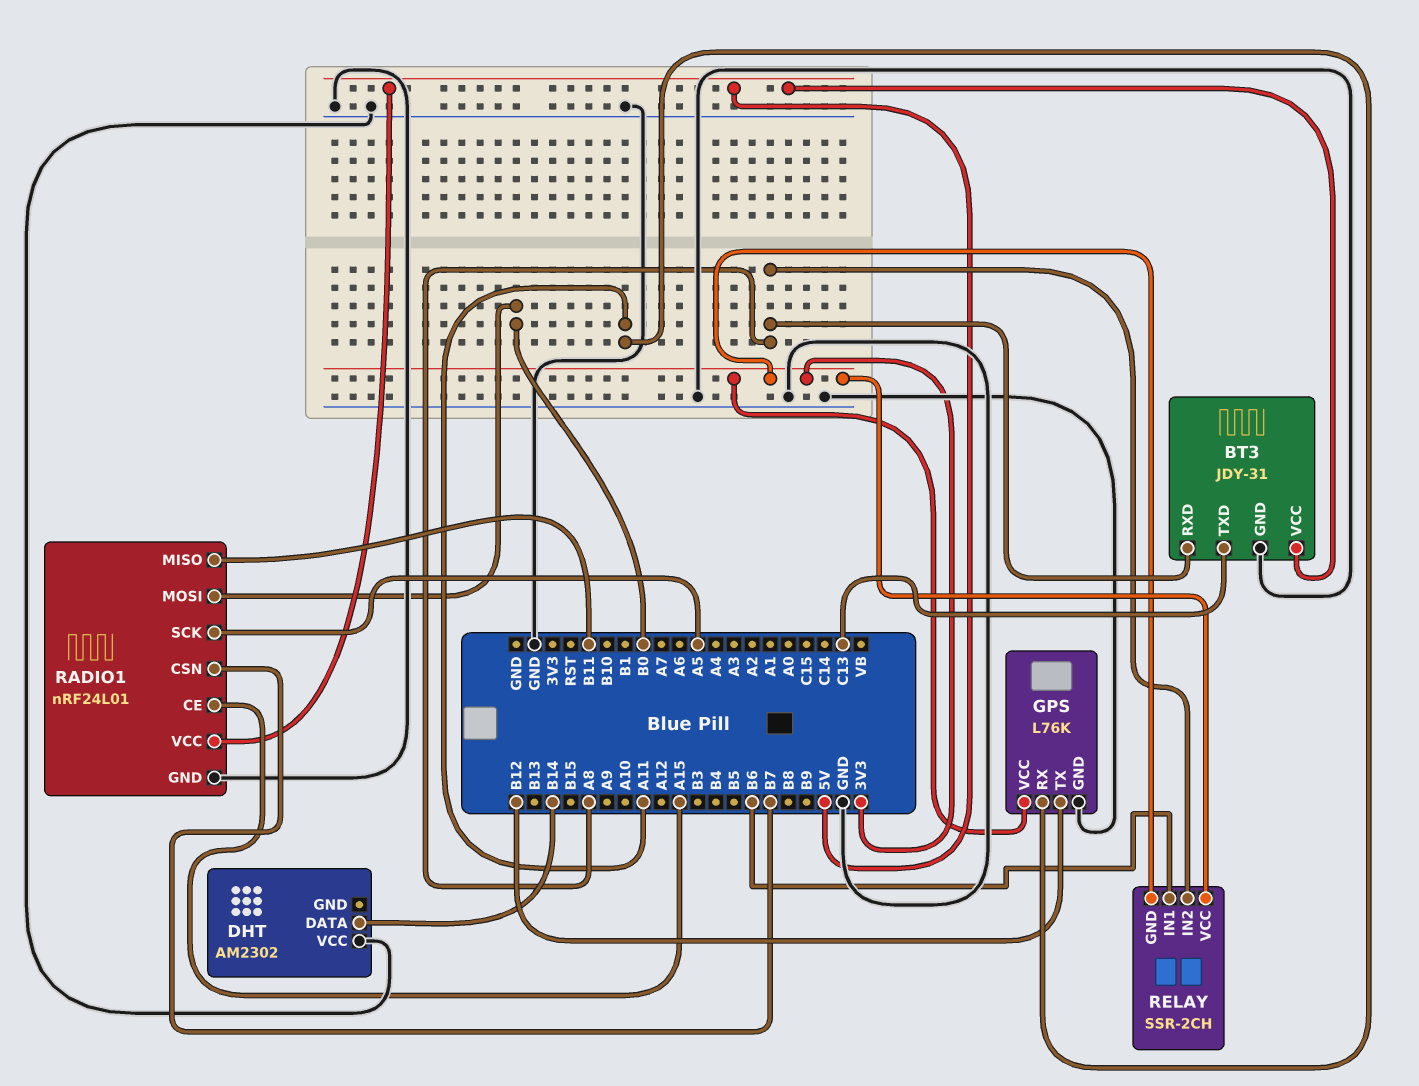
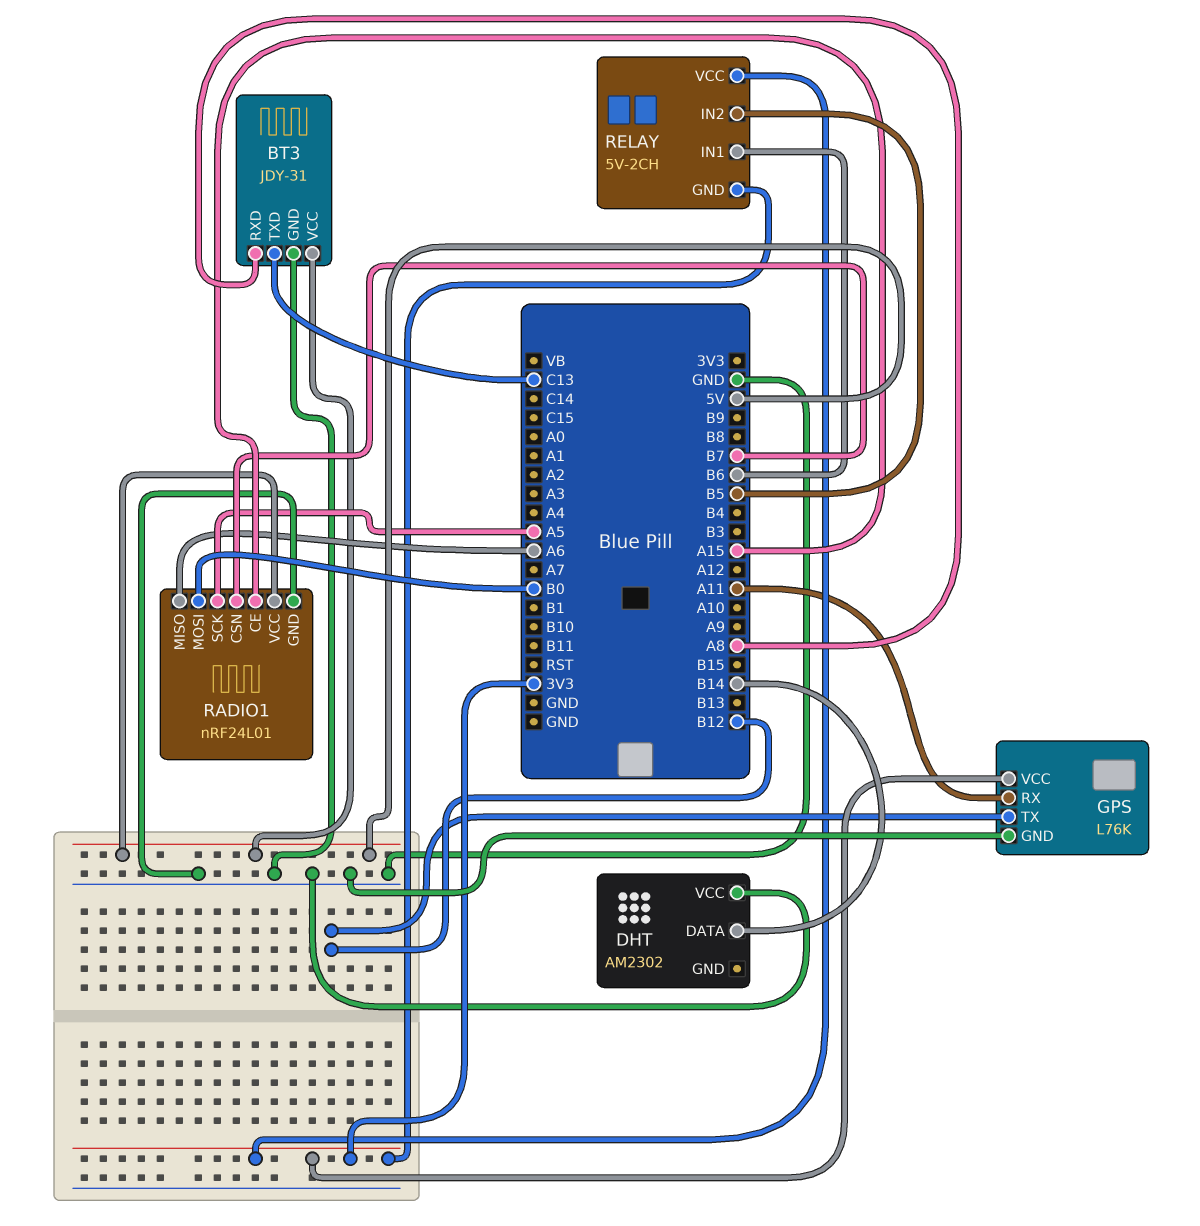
RADIO1 pin MISO: B11 -> A6
RELAY: SSR-2CH -> 5V-2CH
RELAY pin IN2: A8 -> B5

